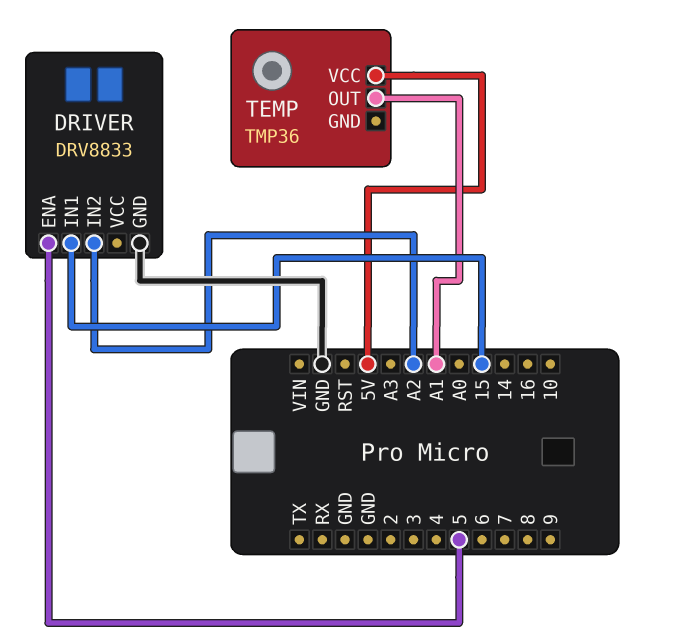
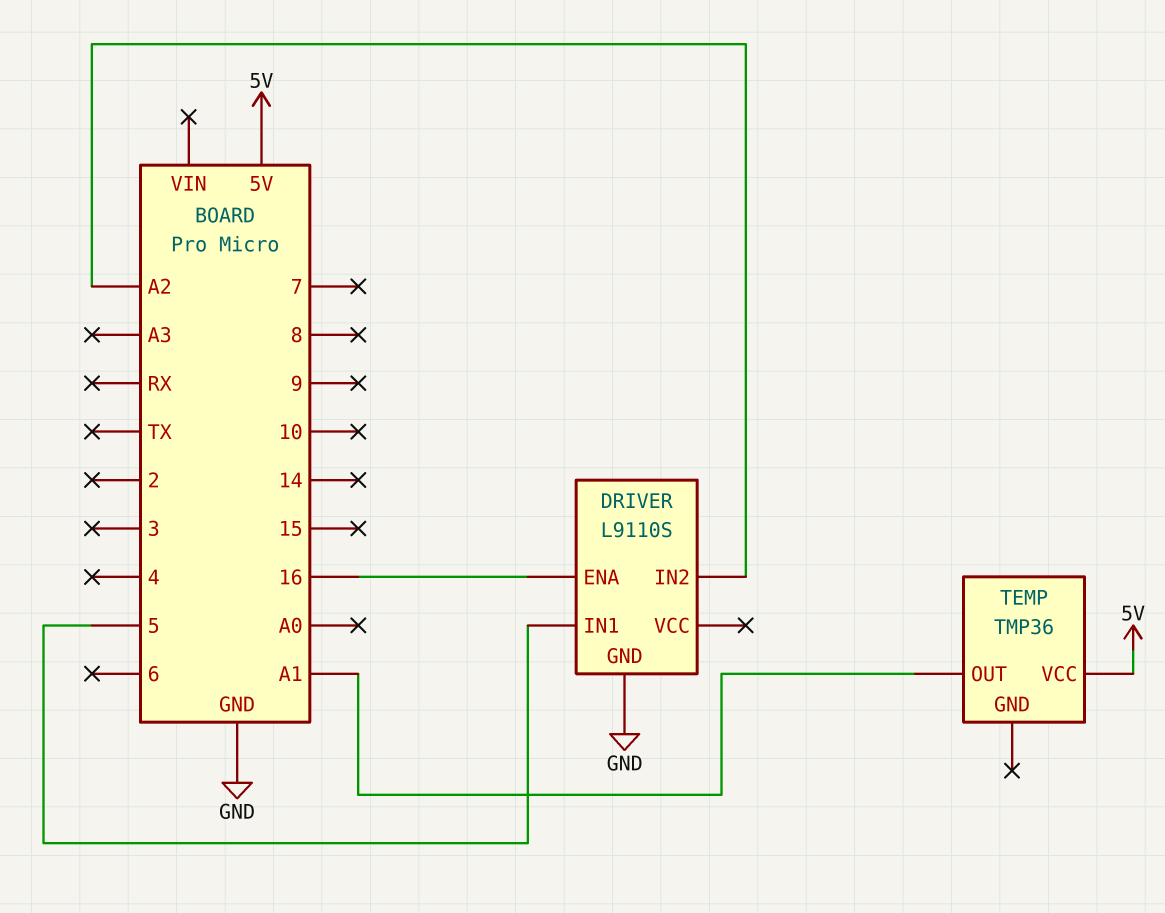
DRIVER: DRV8833 -> L9110S
DRIVER pin ENA: 5 -> 16
DRIVER pin IN1: 15 -> 5

